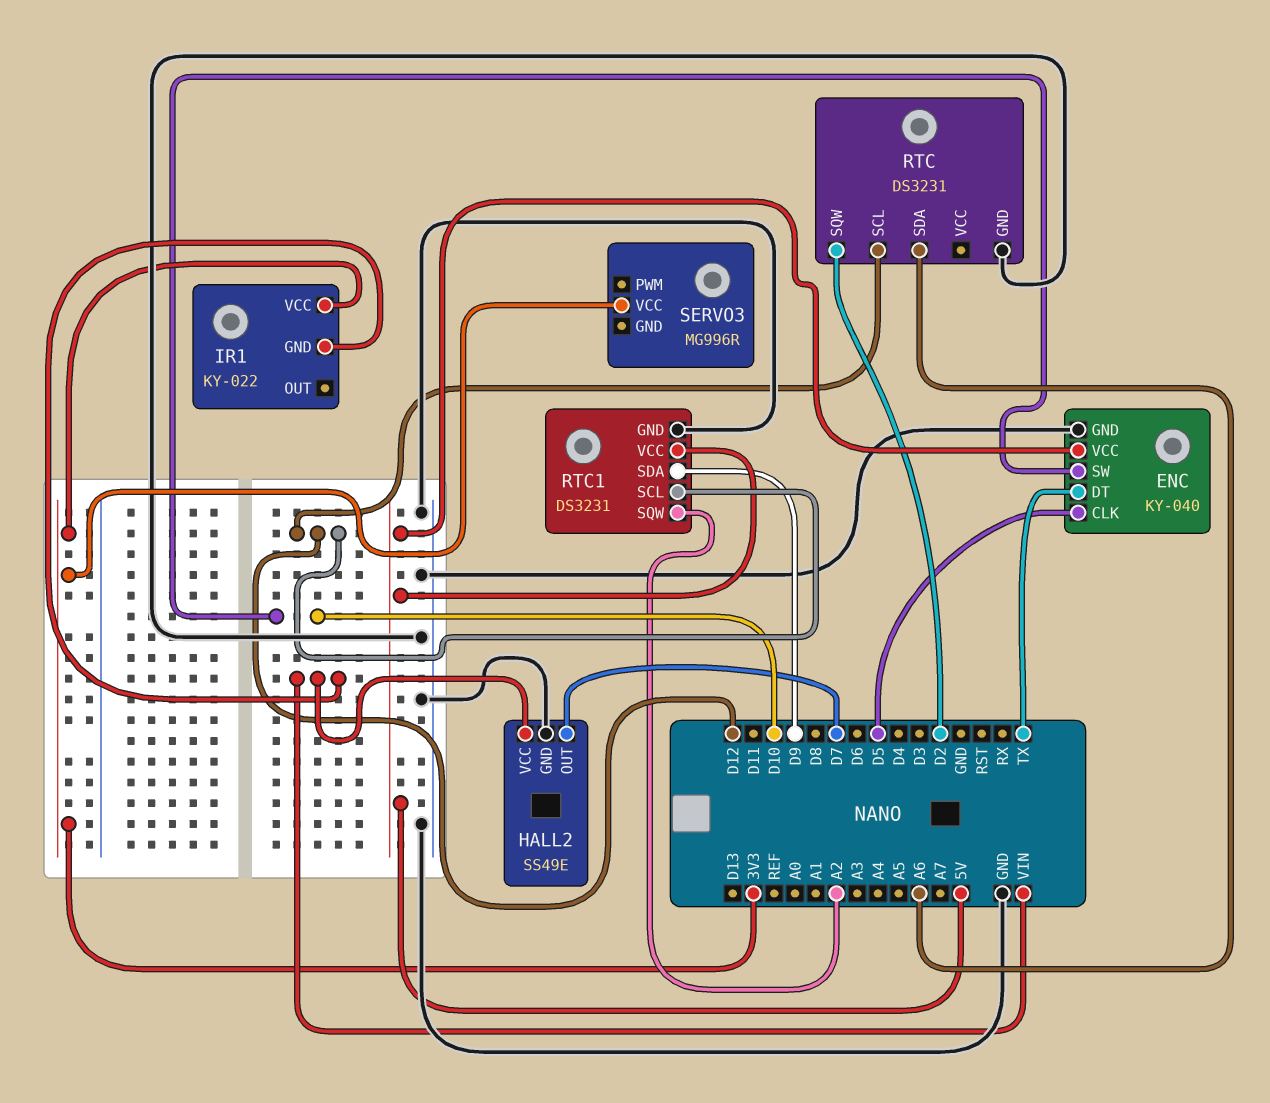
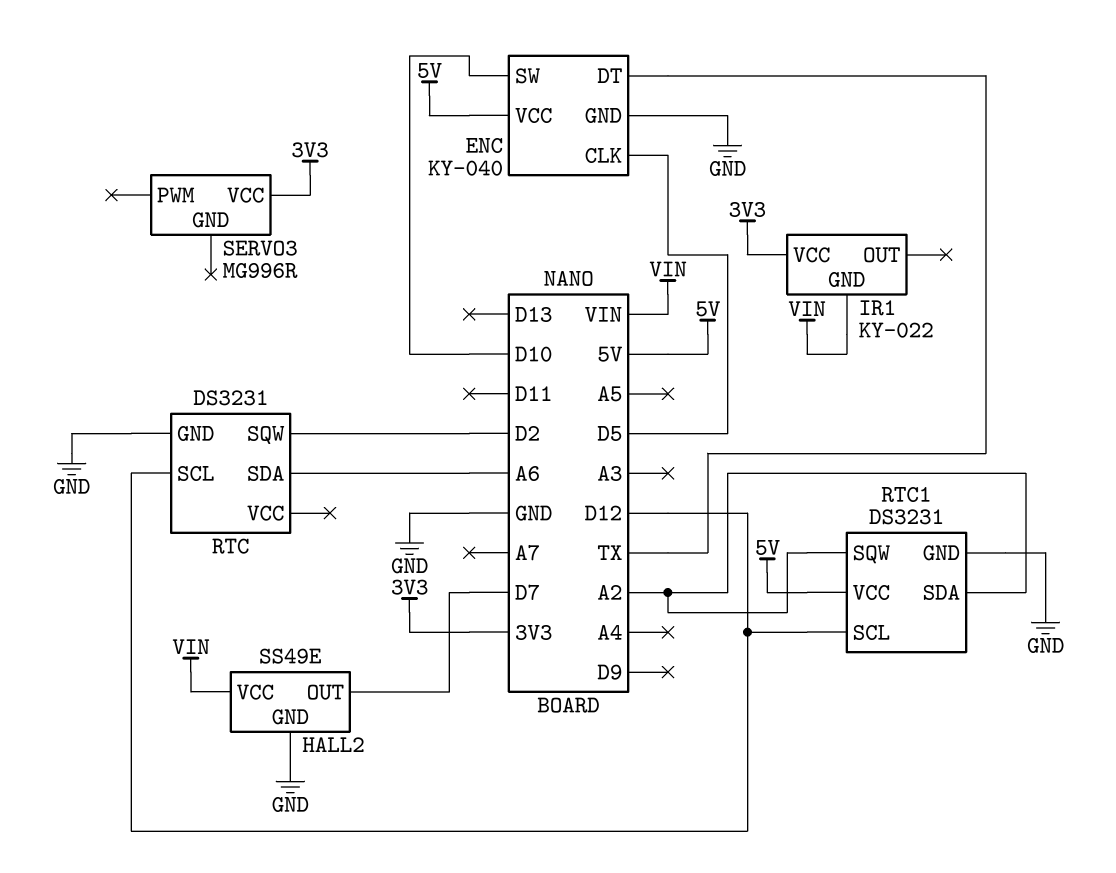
RTC1 pin SDA: D9 -> A2

